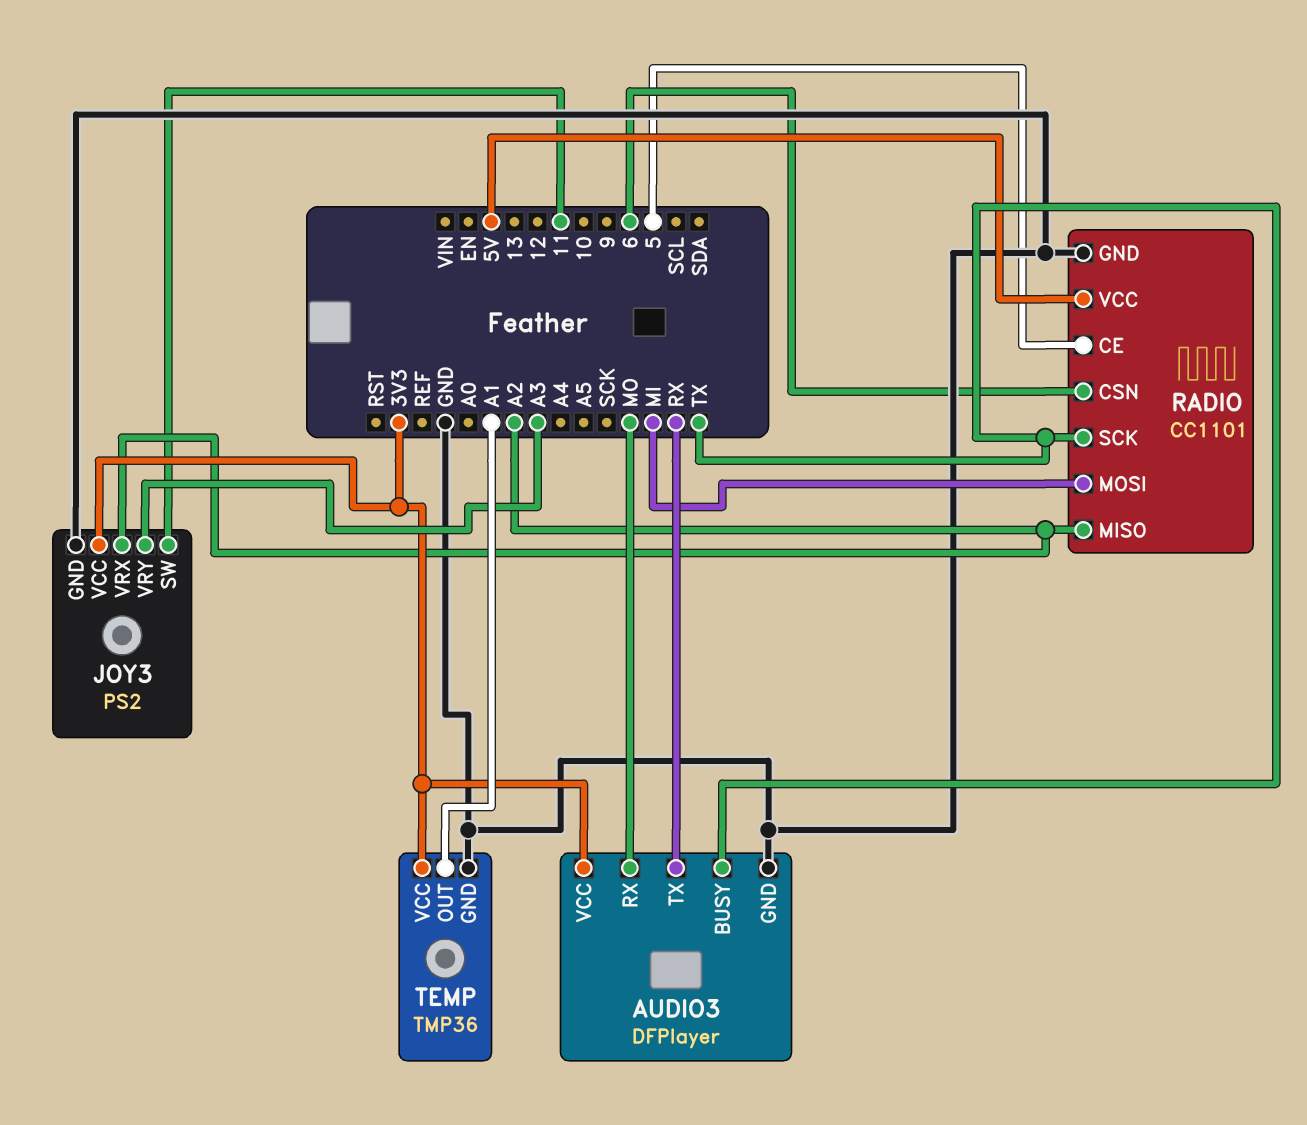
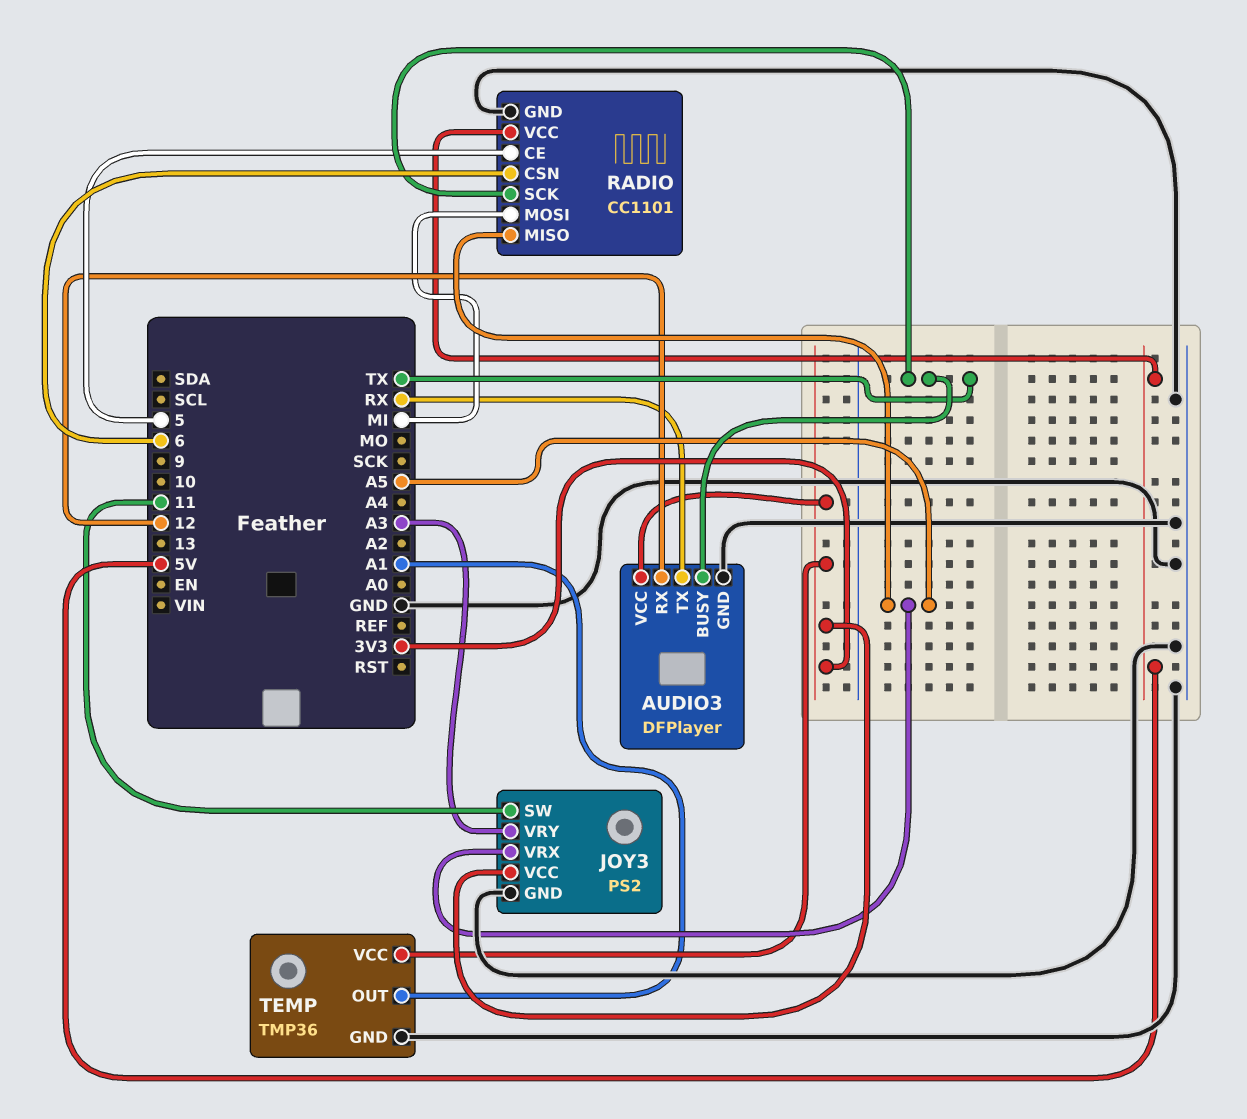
AUDIO3 pin RX: MO -> 12
JOY3 pin VRX: A2 -> A5
RADIO pin MISO: A2 -> A5

